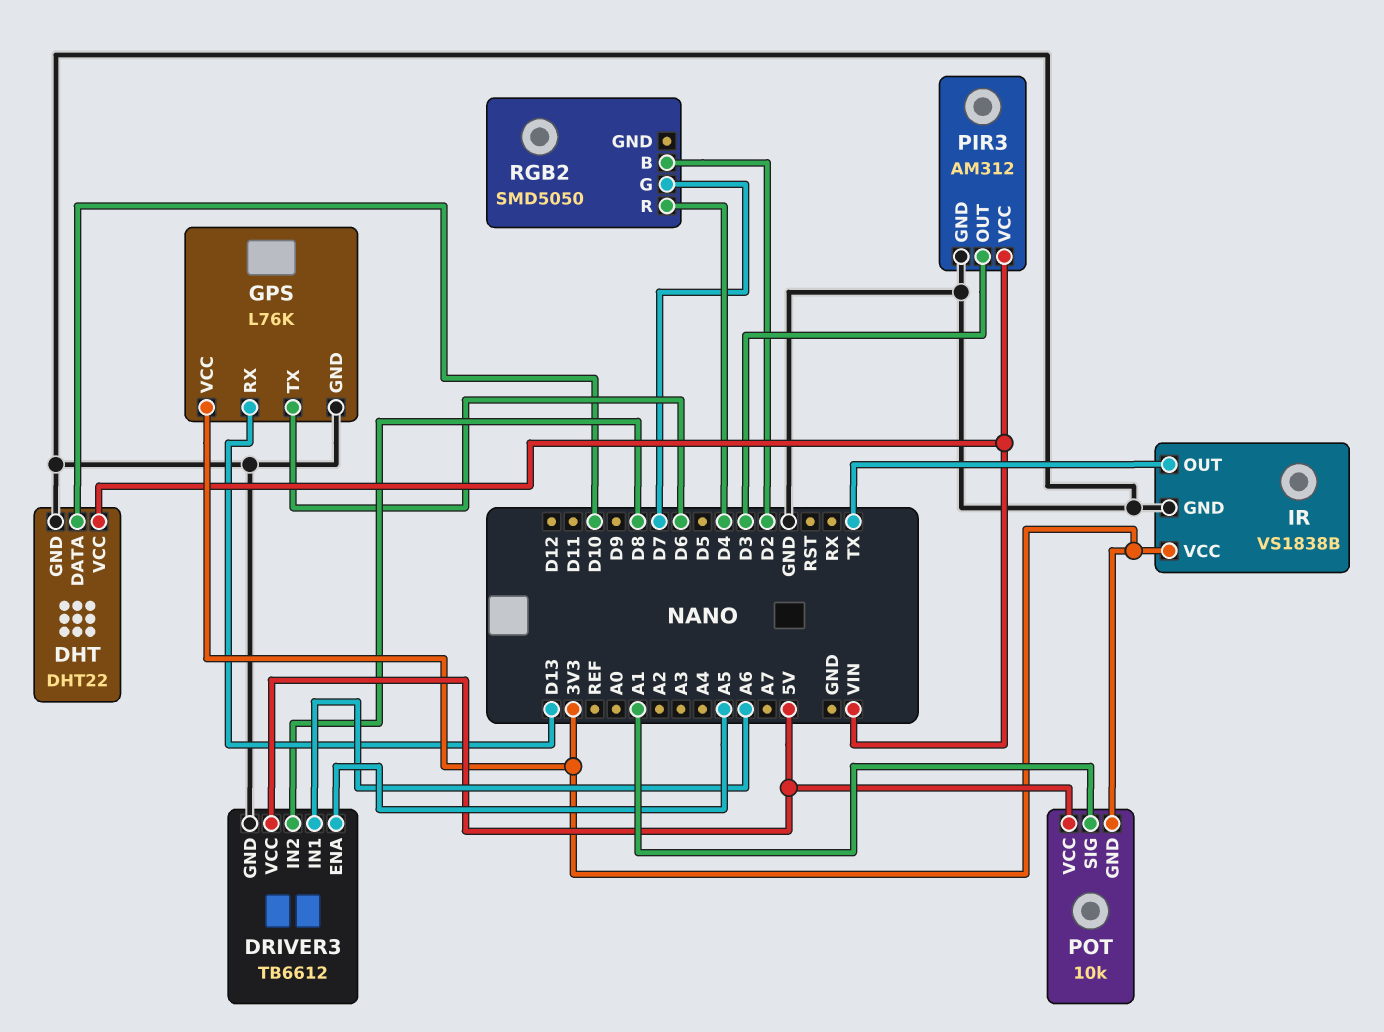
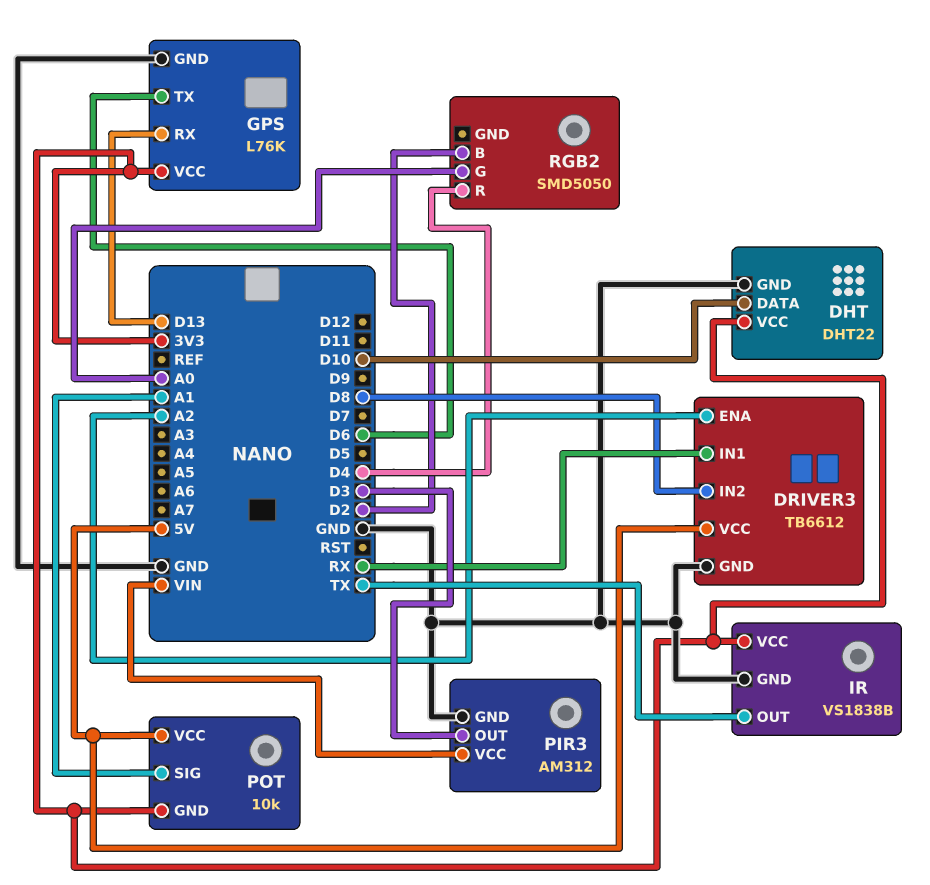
DHT pin VCC: VIN -> 3V3
DRIVER3 pin ENA: A5 -> A2
DRIVER3 pin IN1: A6 -> RX
RGB2 pin G: D7 -> A0

